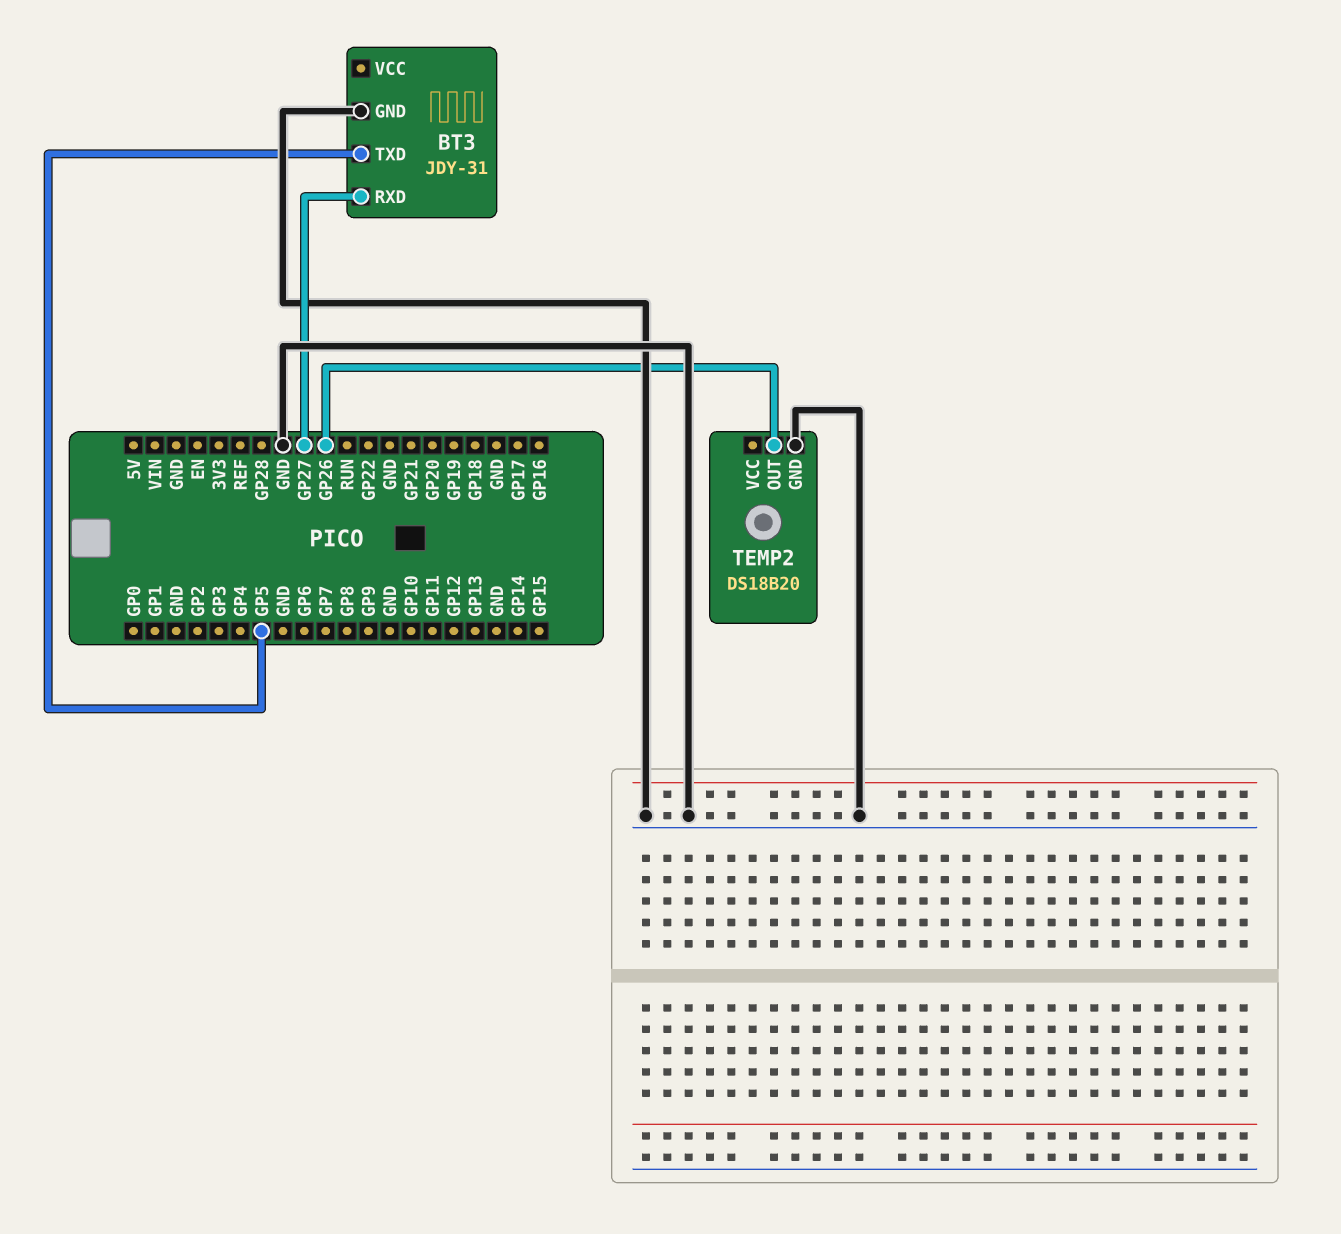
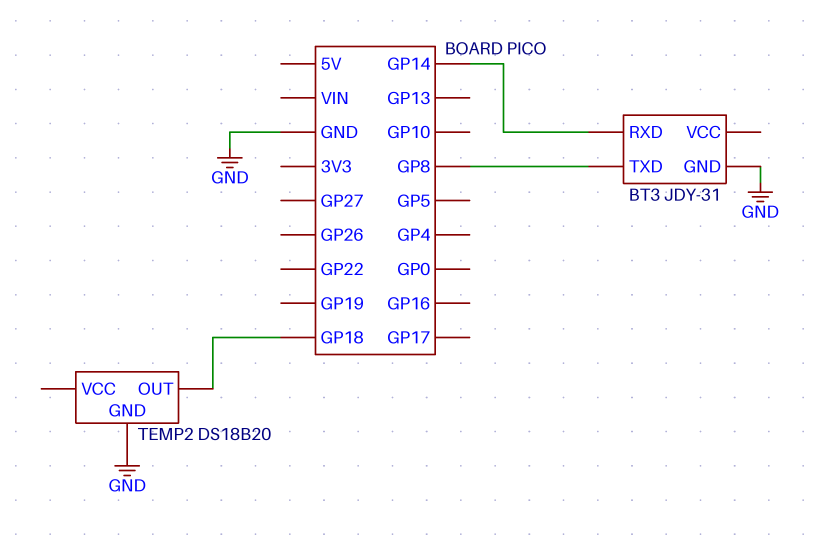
BT3 pin RXD: GP27 -> GP14
BT3 pin TXD: GP5 -> GP8
TEMP2 pin OUT: GP26 -> GP18

